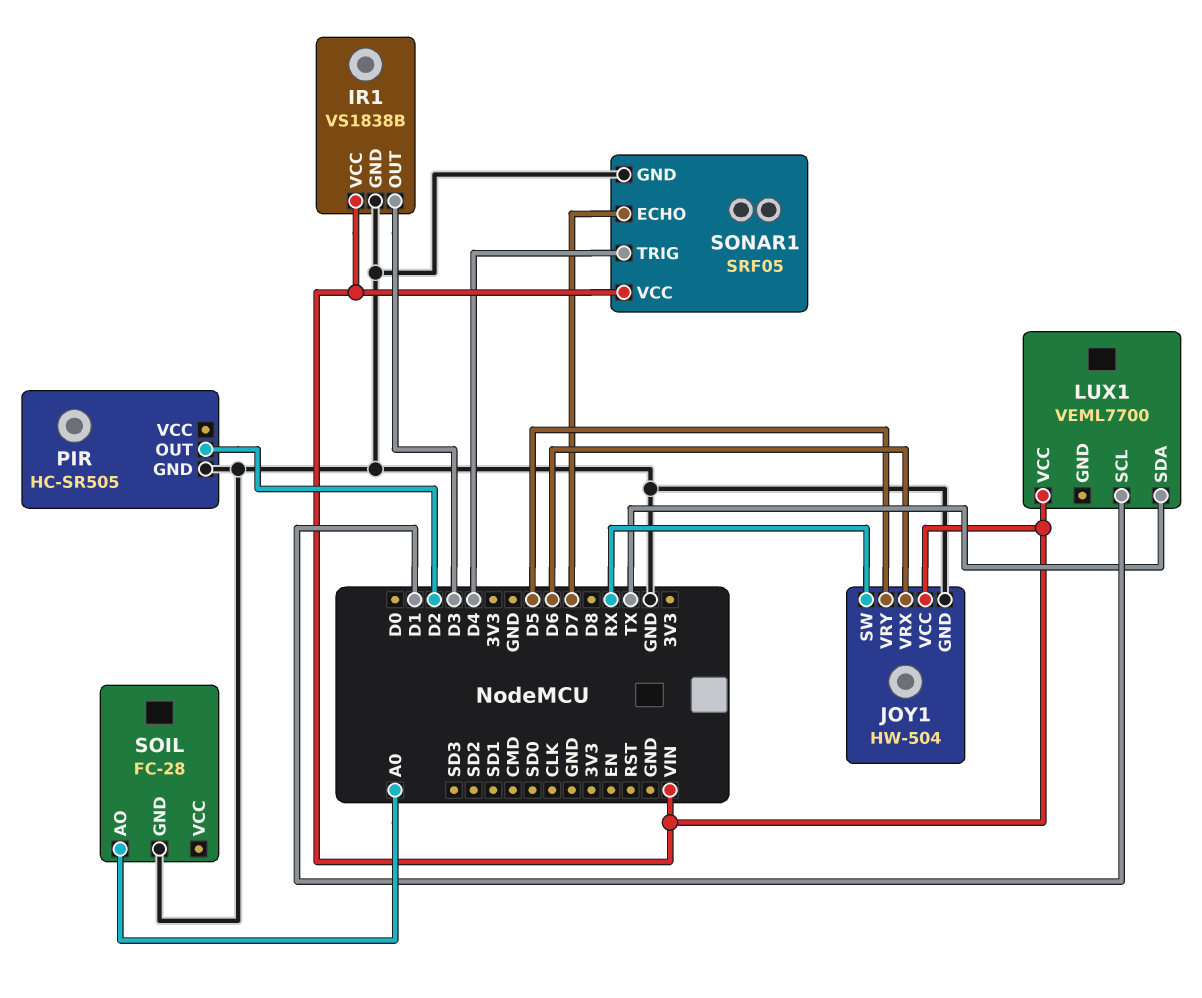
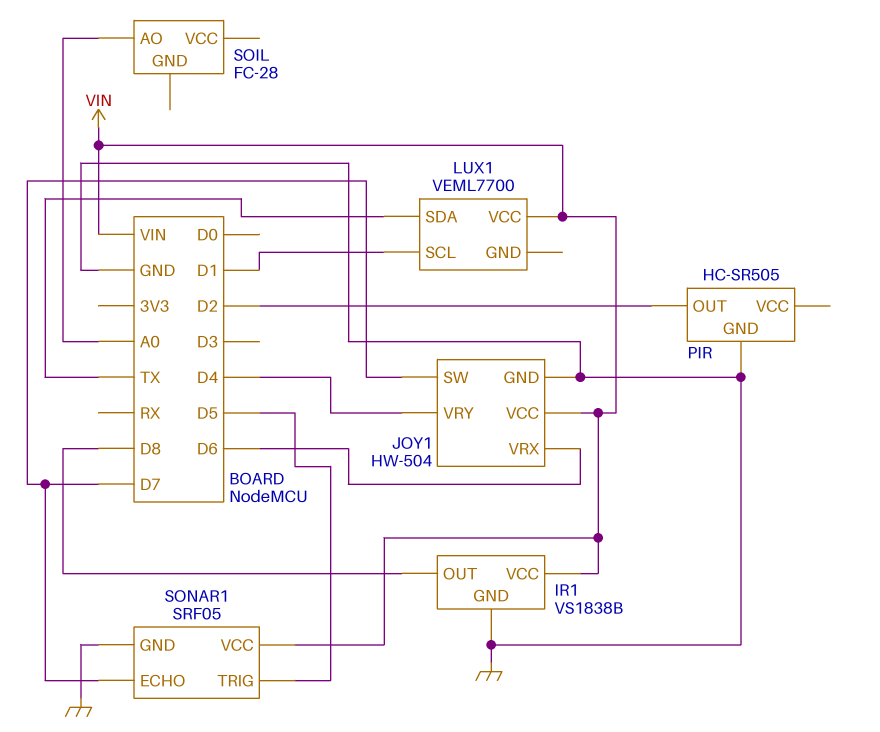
IR1 pin OUT: D3 -> D8
JOY1 pin SW: RX -> D7
JOY1 pin VRY: D5 -> D4
SOIL pin GND: GND -> none
SONAR1 pin TRIG: D4 -> D5

